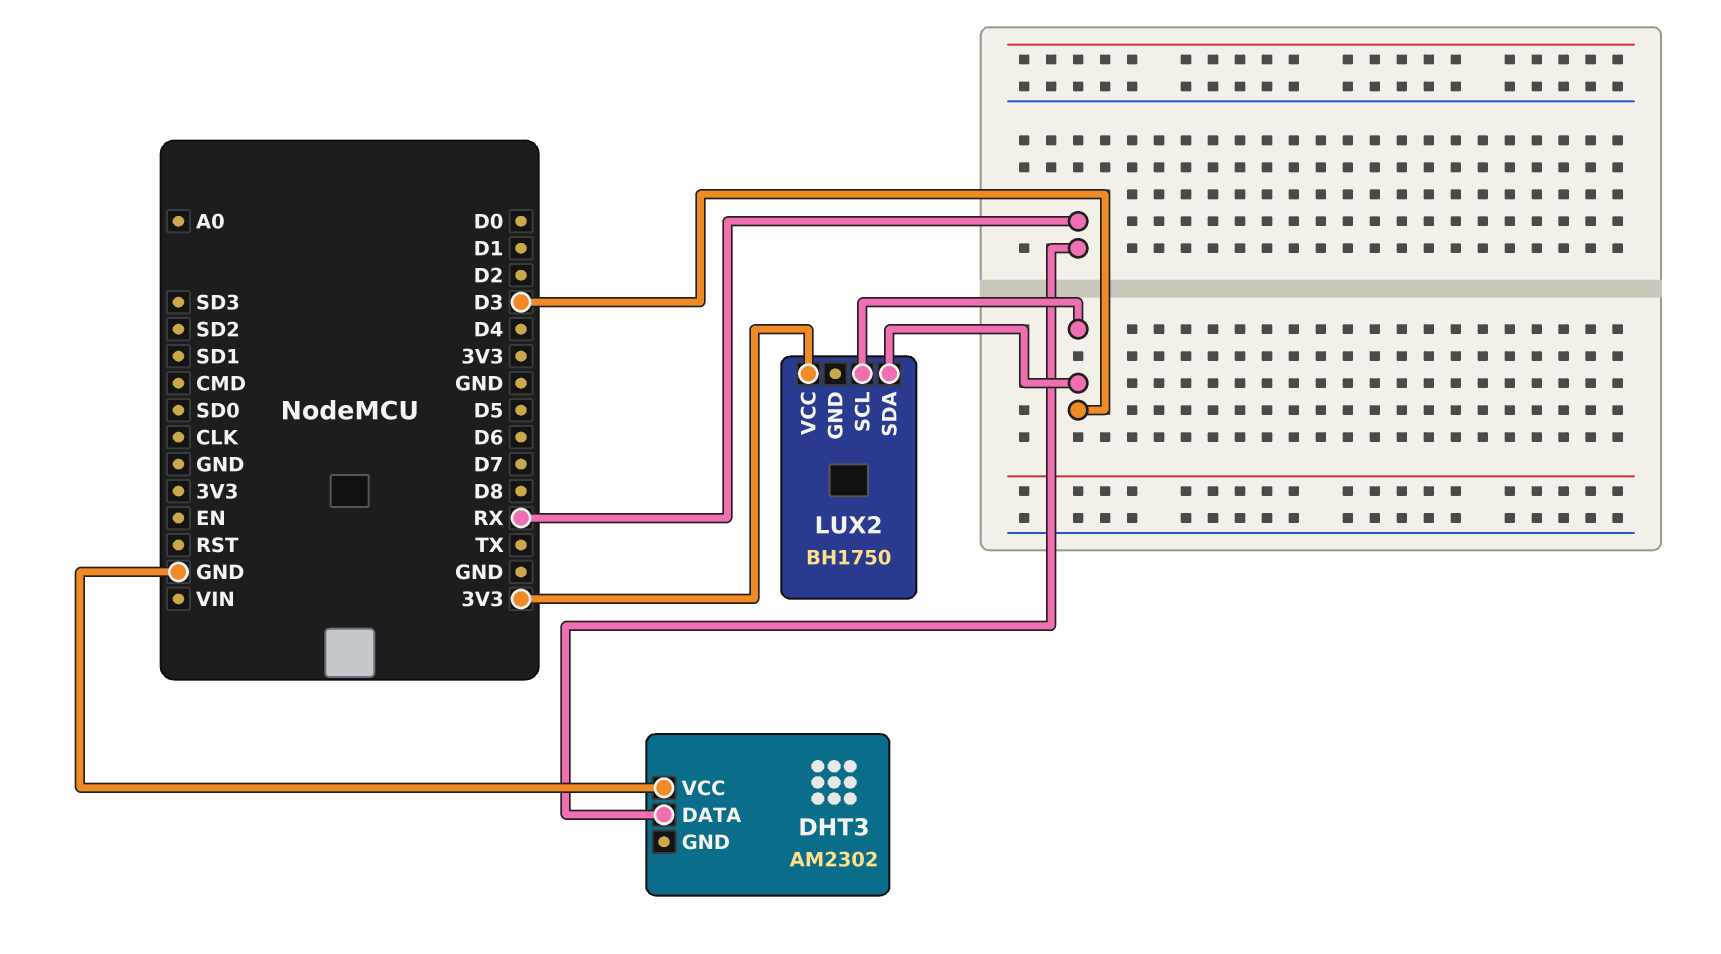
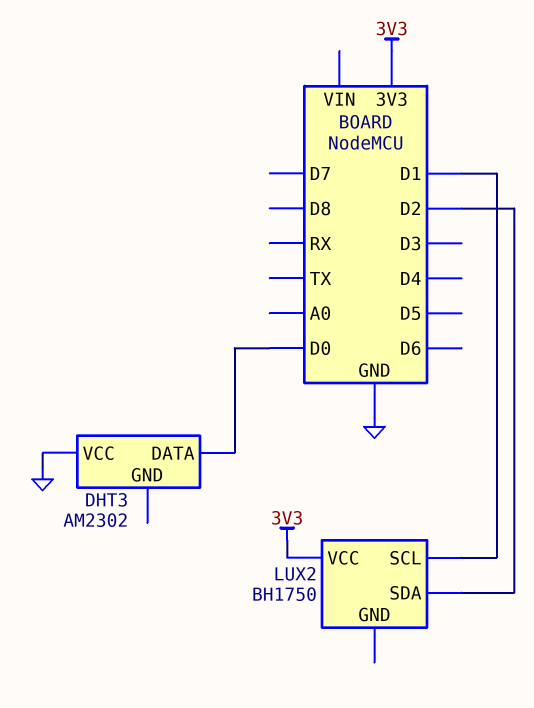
DHT3 pin DATA: RX -> D0
LUX2 pin SCL: D3 -> D1
LUX2 pin SDA: D3 -> D2

